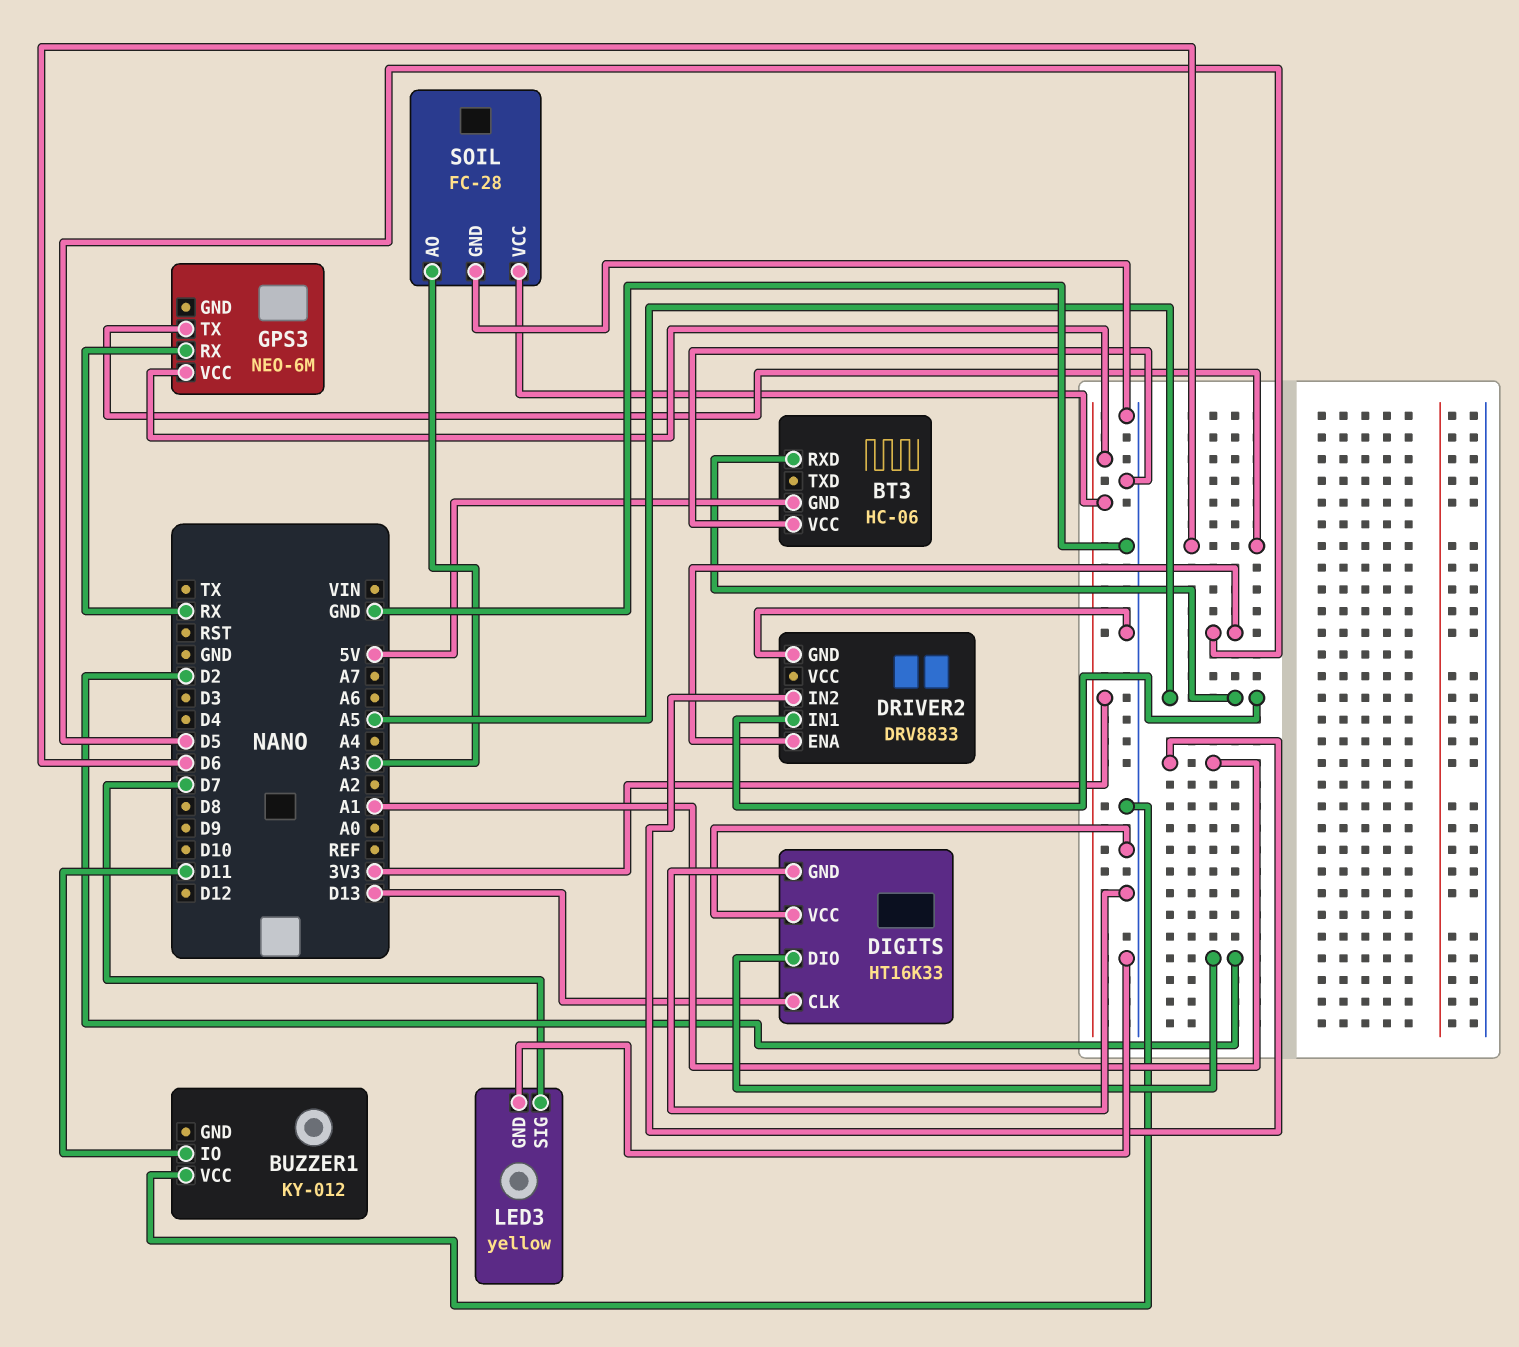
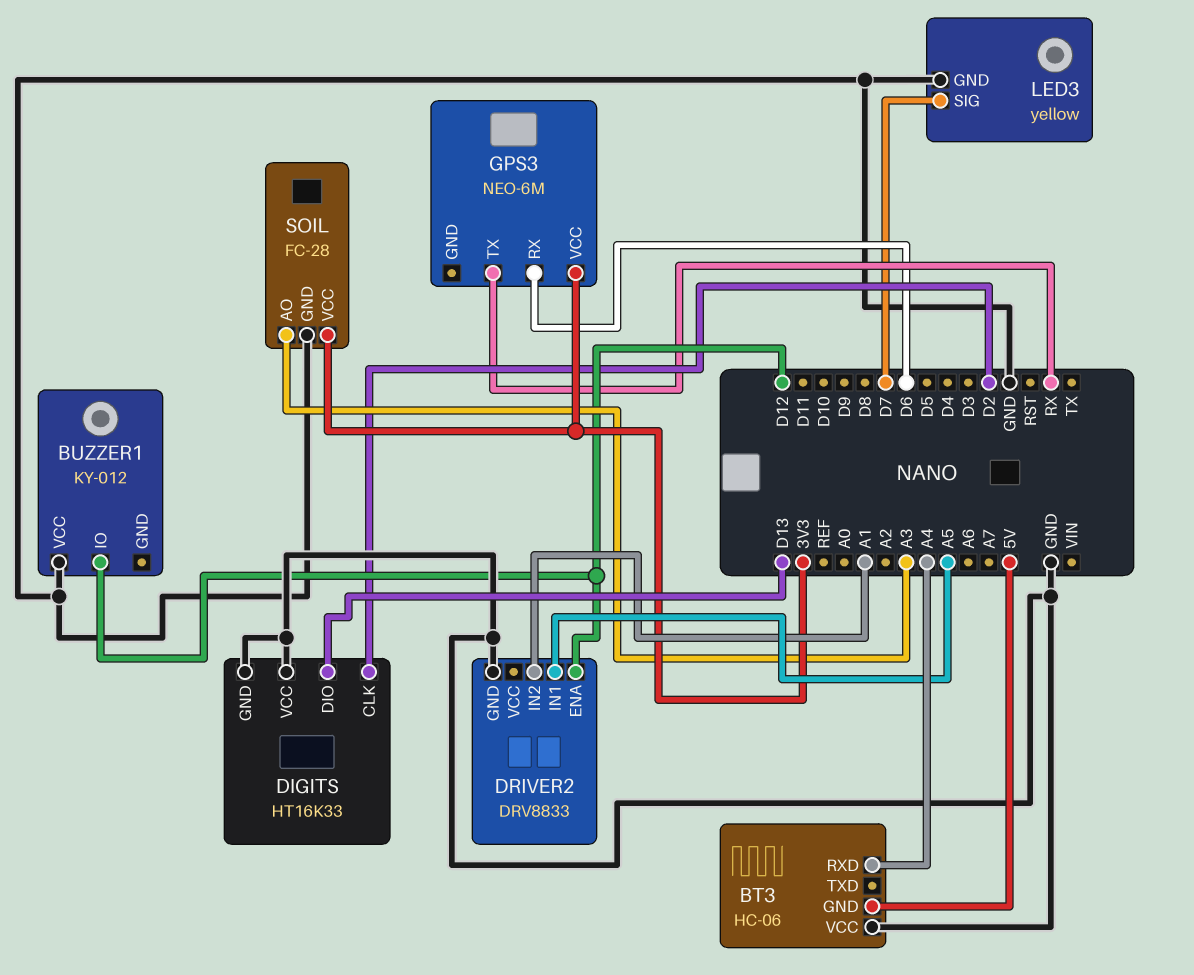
BT3 pin RXD: A5 -> A4
BUZZER1 pin IO: D11 -> D12
DIGITS pin CLK: D13 -> D2
DIGITS pin DIO: D2 -> D13
DRIVER2 pin ENA: D5 -> D12
GPS3 pin RX: RX -> D6
GPS3 pin TX: D6 -> RX

